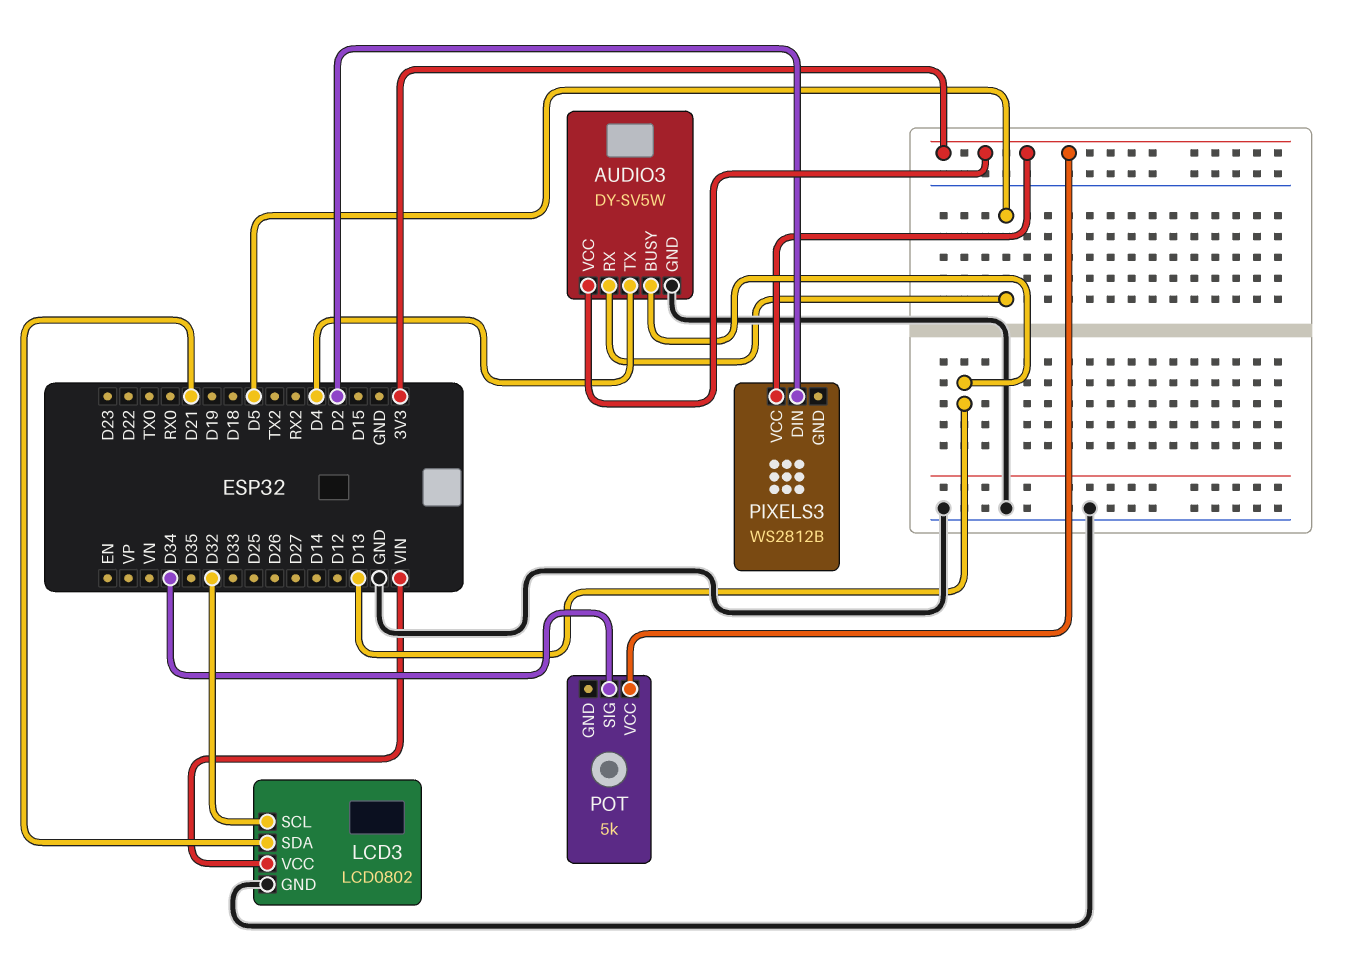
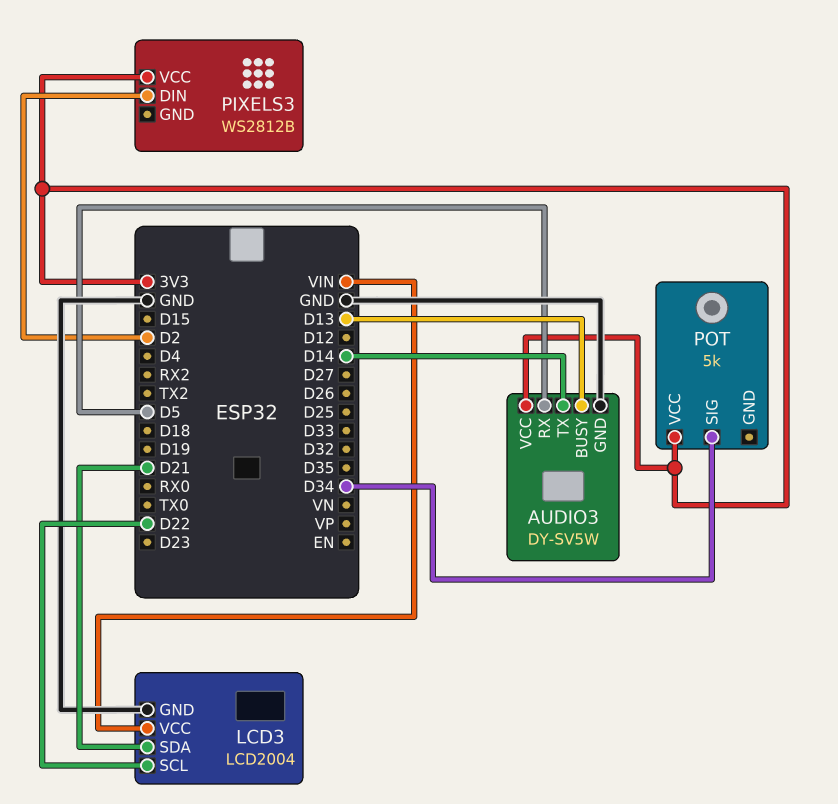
AUDIO3 pin TX: D4 -> D14
LCD3: LCD0802 -> LCD2004
LCD3 pin SCL: D32 -> D22

